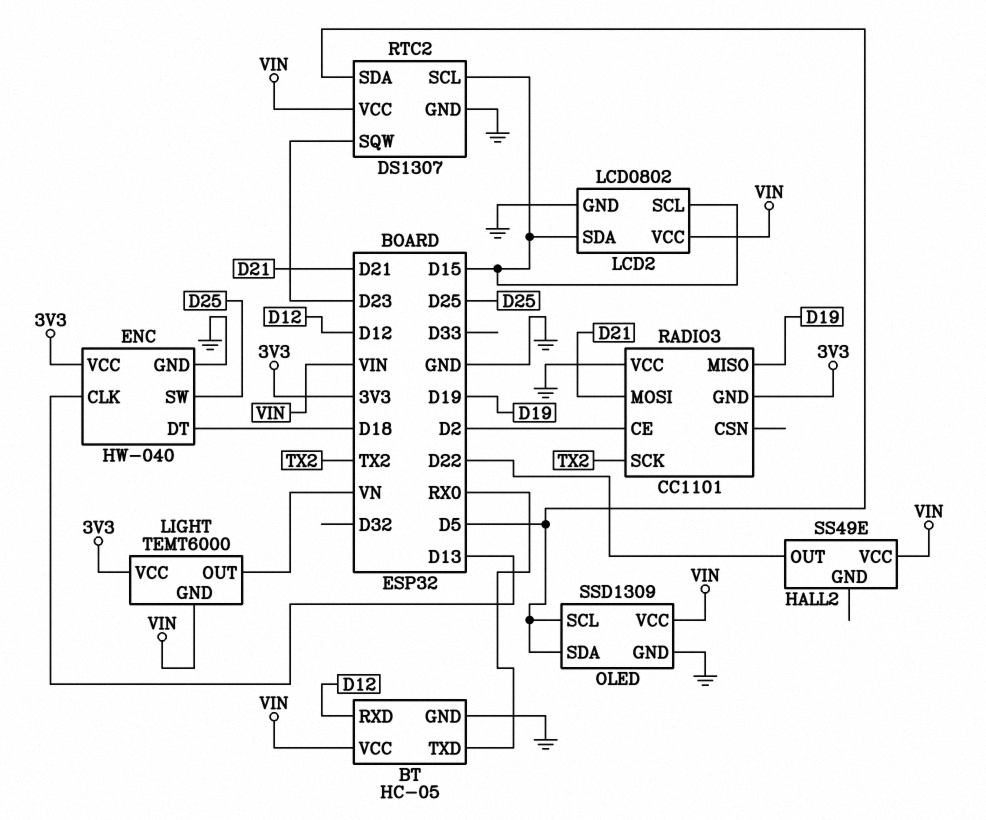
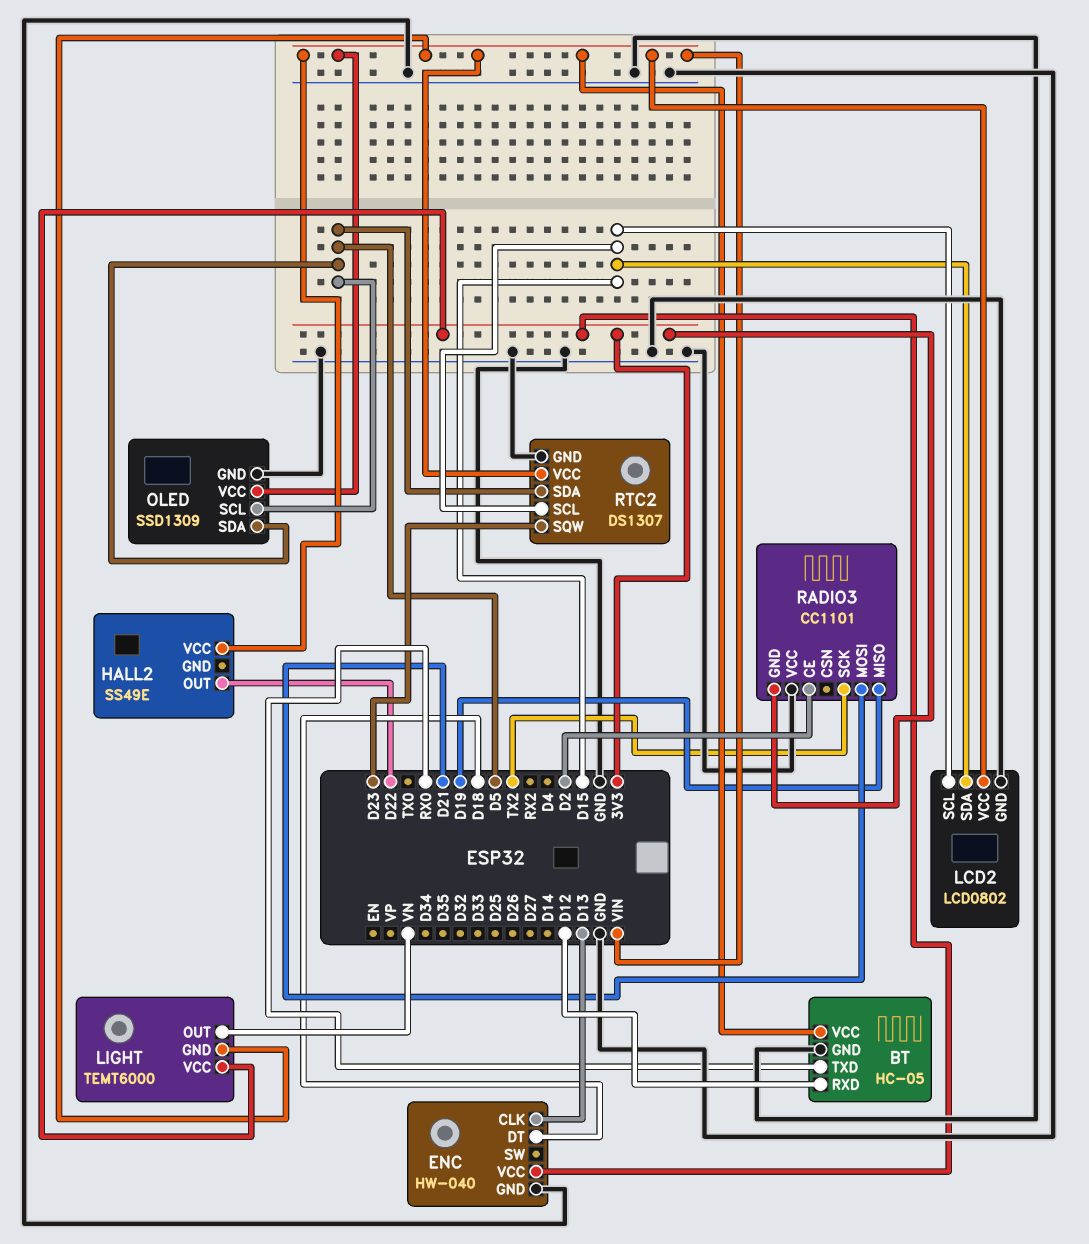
ENC pin SW: D25 -> none

